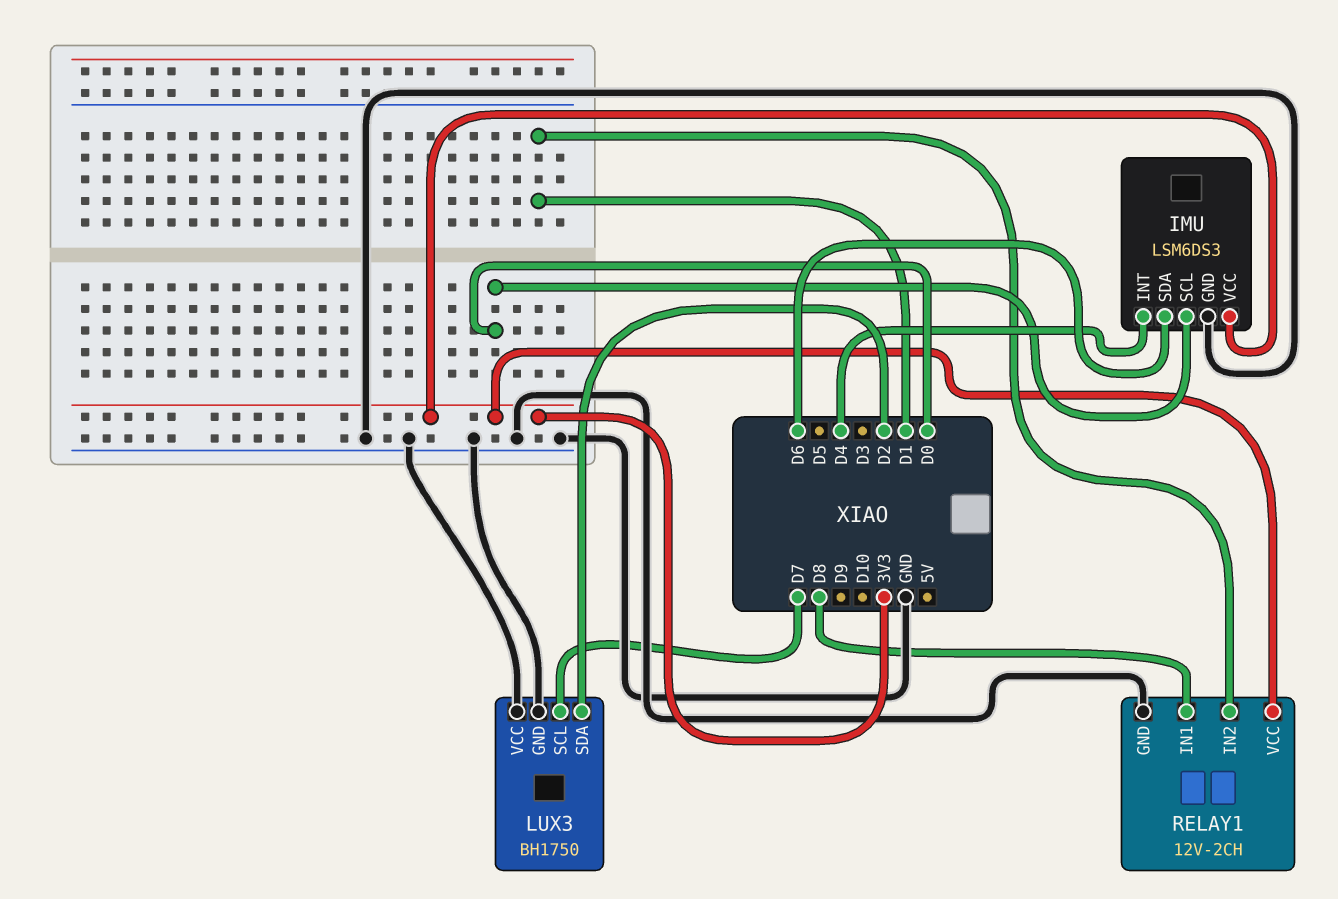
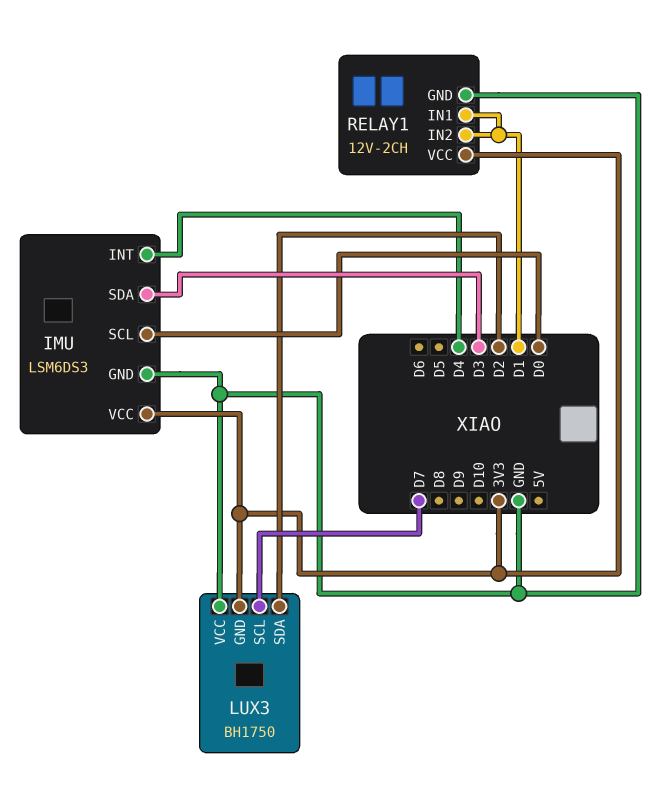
IMU pin SDA: D6 -> D3
LUX3 pin GND: GND -> 3V3
RELAY1 pin IN1: D8 -> D1

